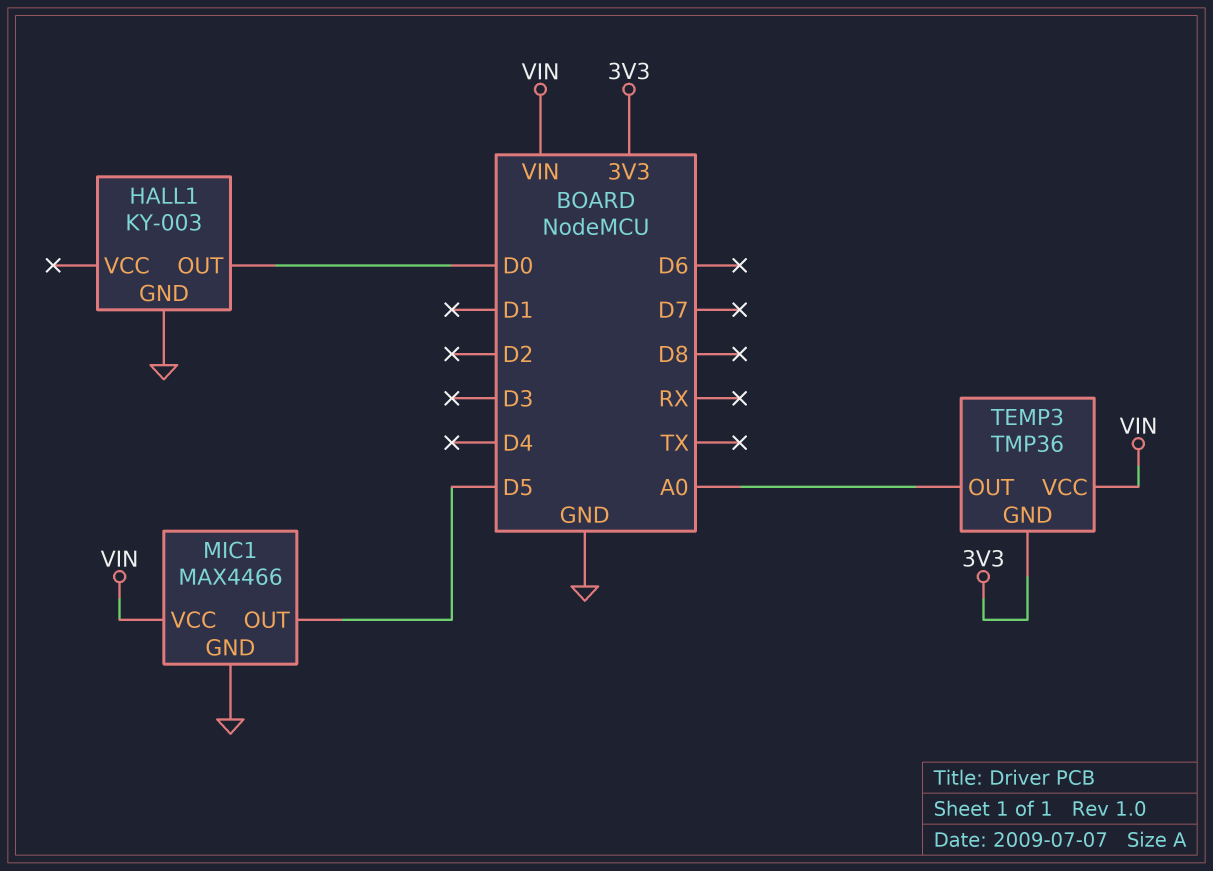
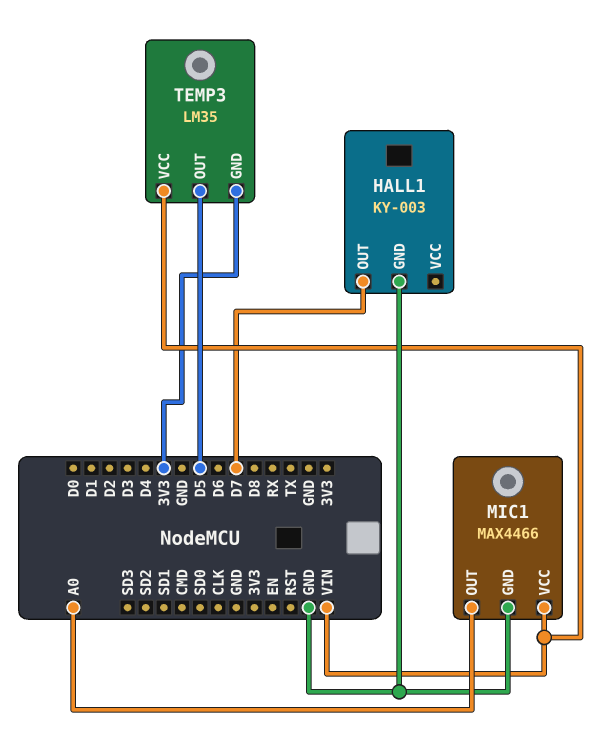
HALL1 pin OUT: D0 -> D7
MIC1 pin OUT: D5 -> A0
TEMP3: TMP36 -> LM35
TEMP3 pin OUT: A0 -> D5

